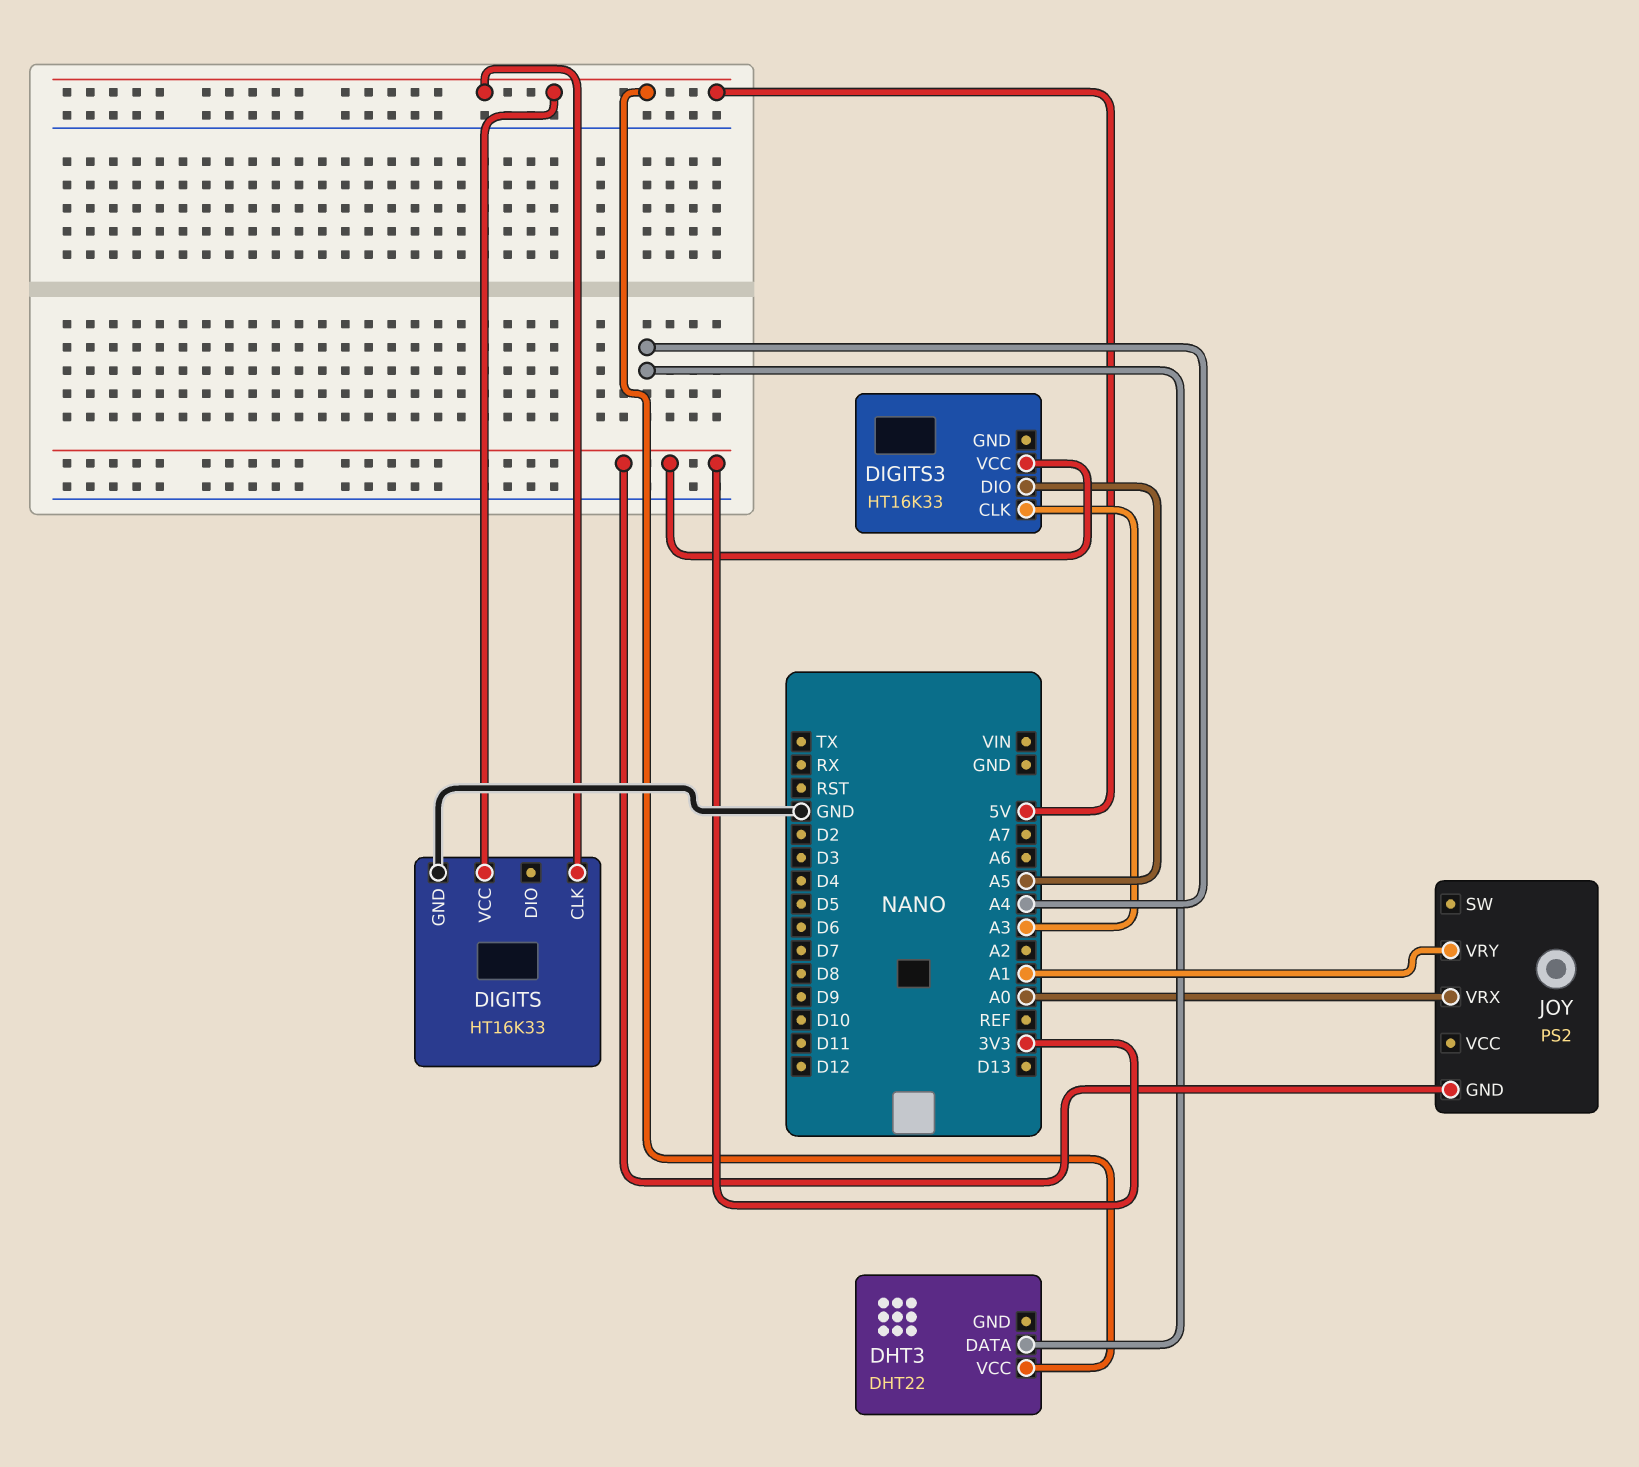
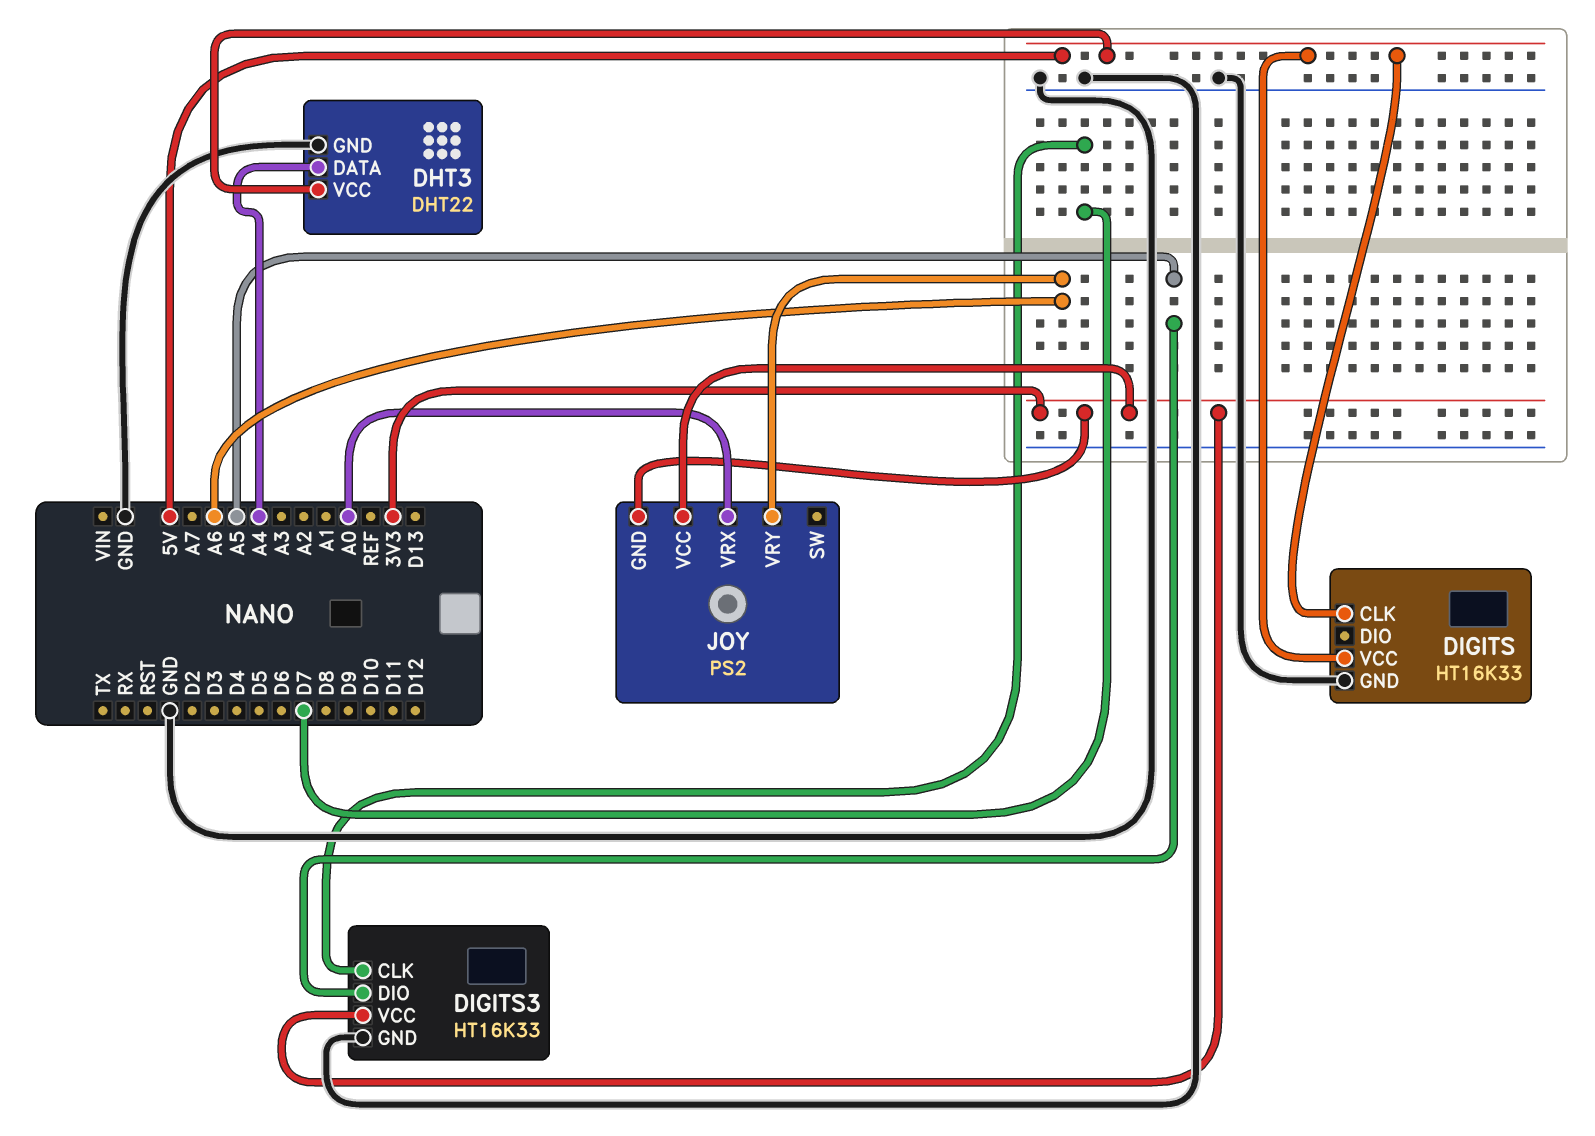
DHT3 pin GND: none -> GND
DIGITS3 pin CLK: A3 -> D7
DIGITS3 pin GND: none -> GND
JOY pin VCC: none -> 3V3
JOY pin VRY: A1 -> A6

